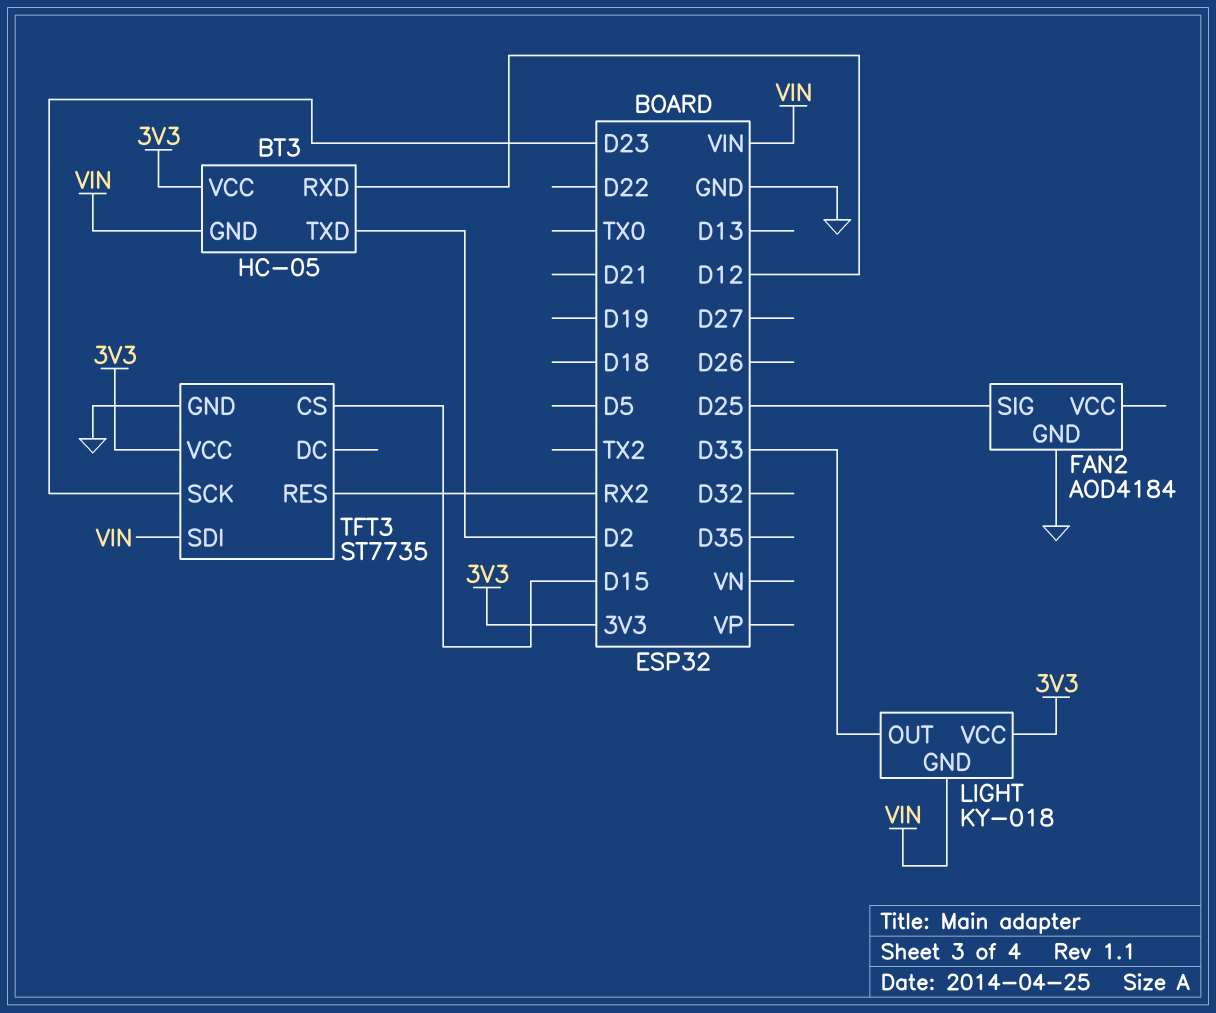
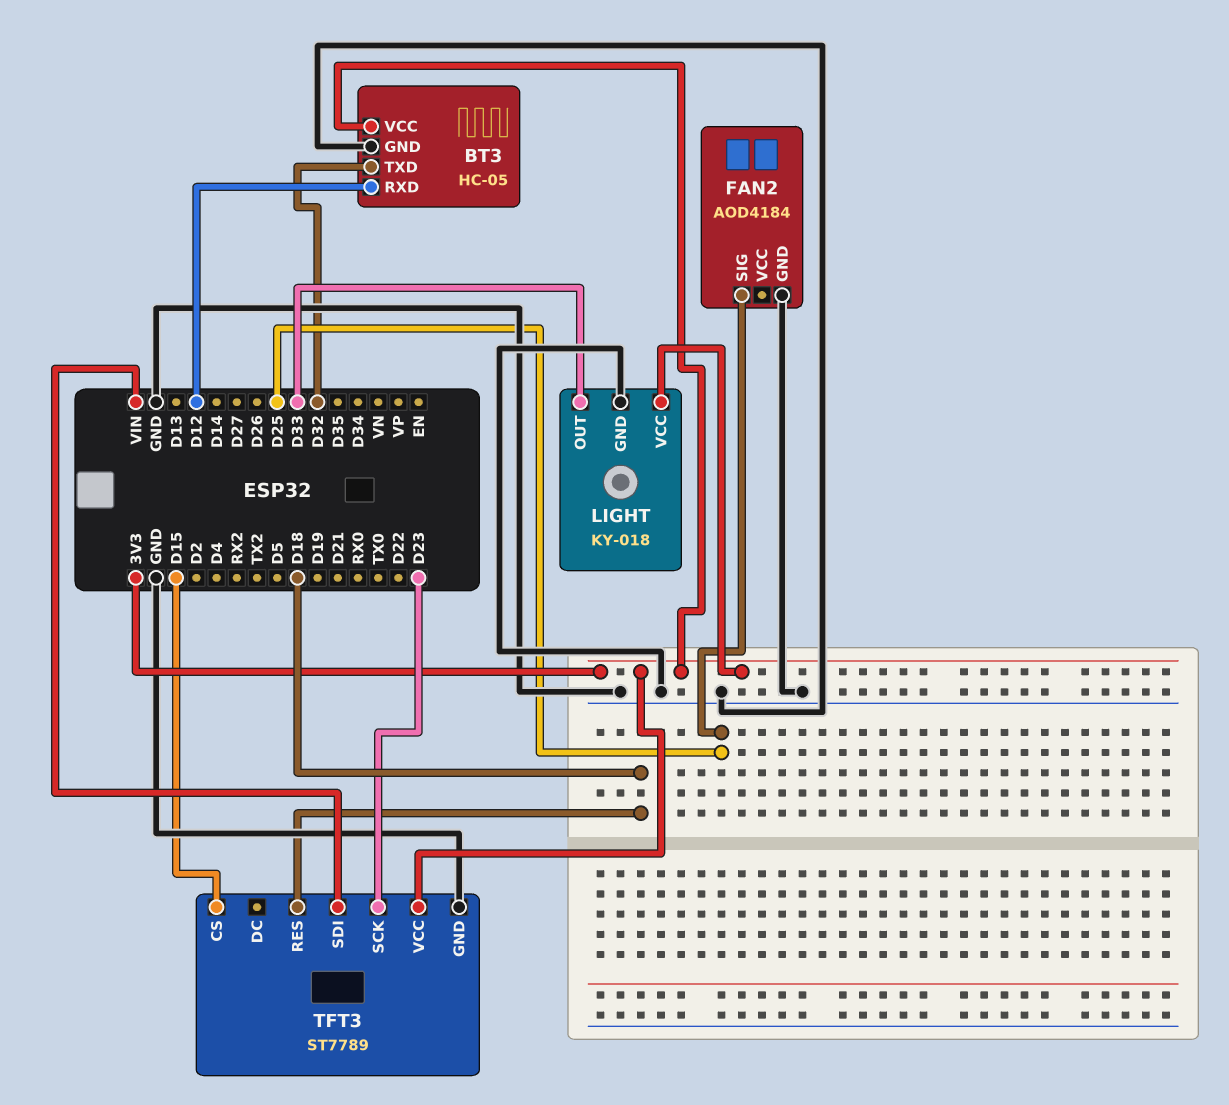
BT3 pin GND: VIN -> GND
BT3 pin TXD: D2 -> D32
LIGHT pin GND: VIN -> GND
TFT3: ST7735 -> ST7789
TFT3 pin RES: RX2 -> D18

